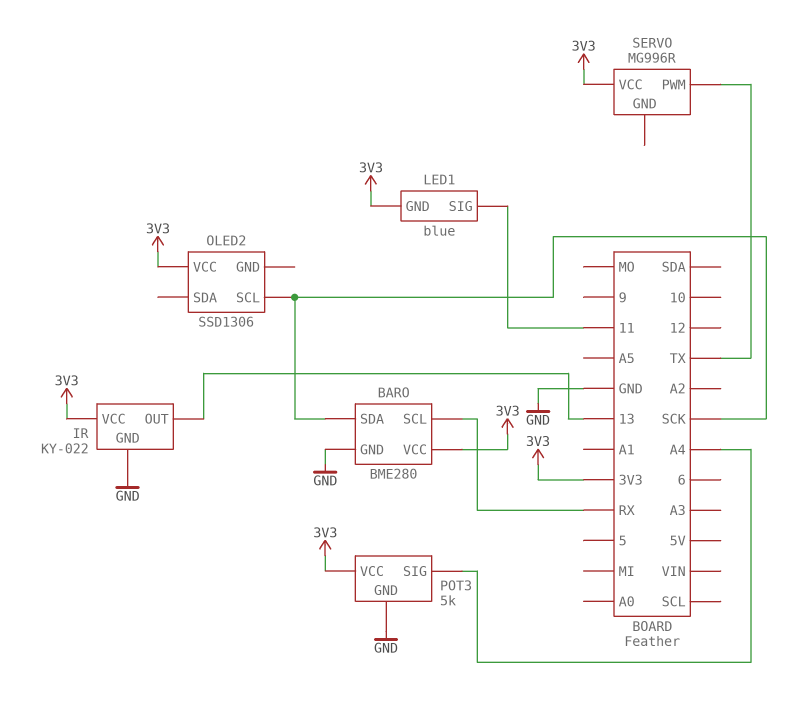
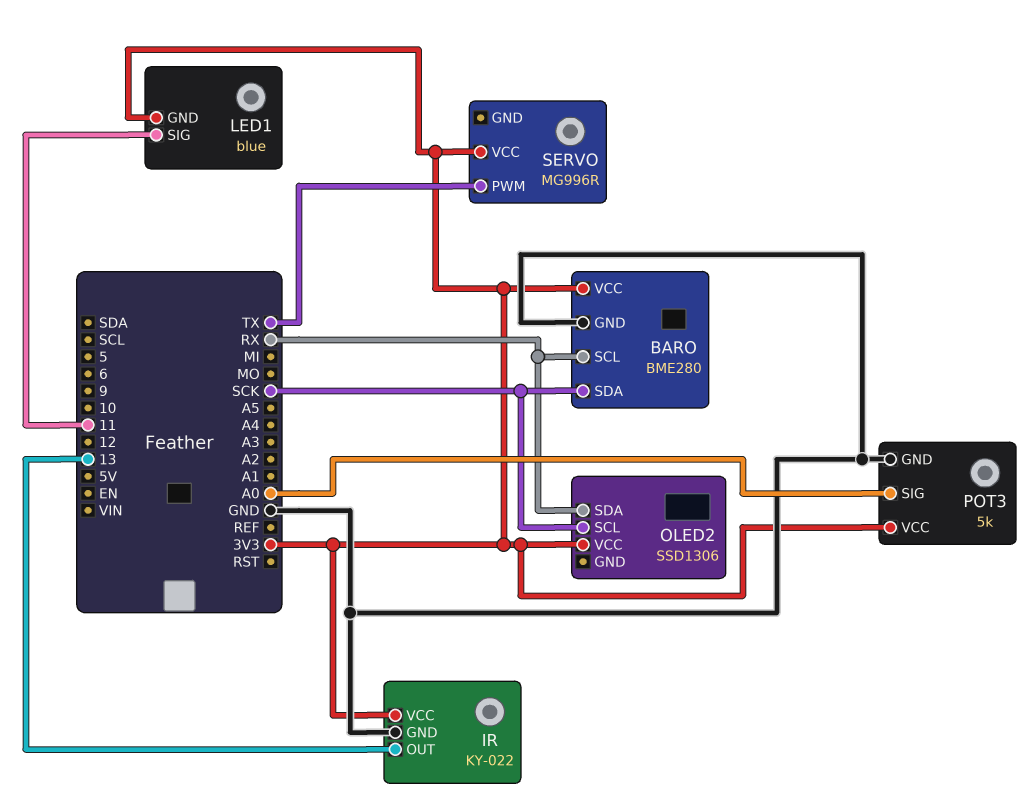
OLED2 pin SDA: none -> RX
POT3 pin SIG: A4 -> A0

